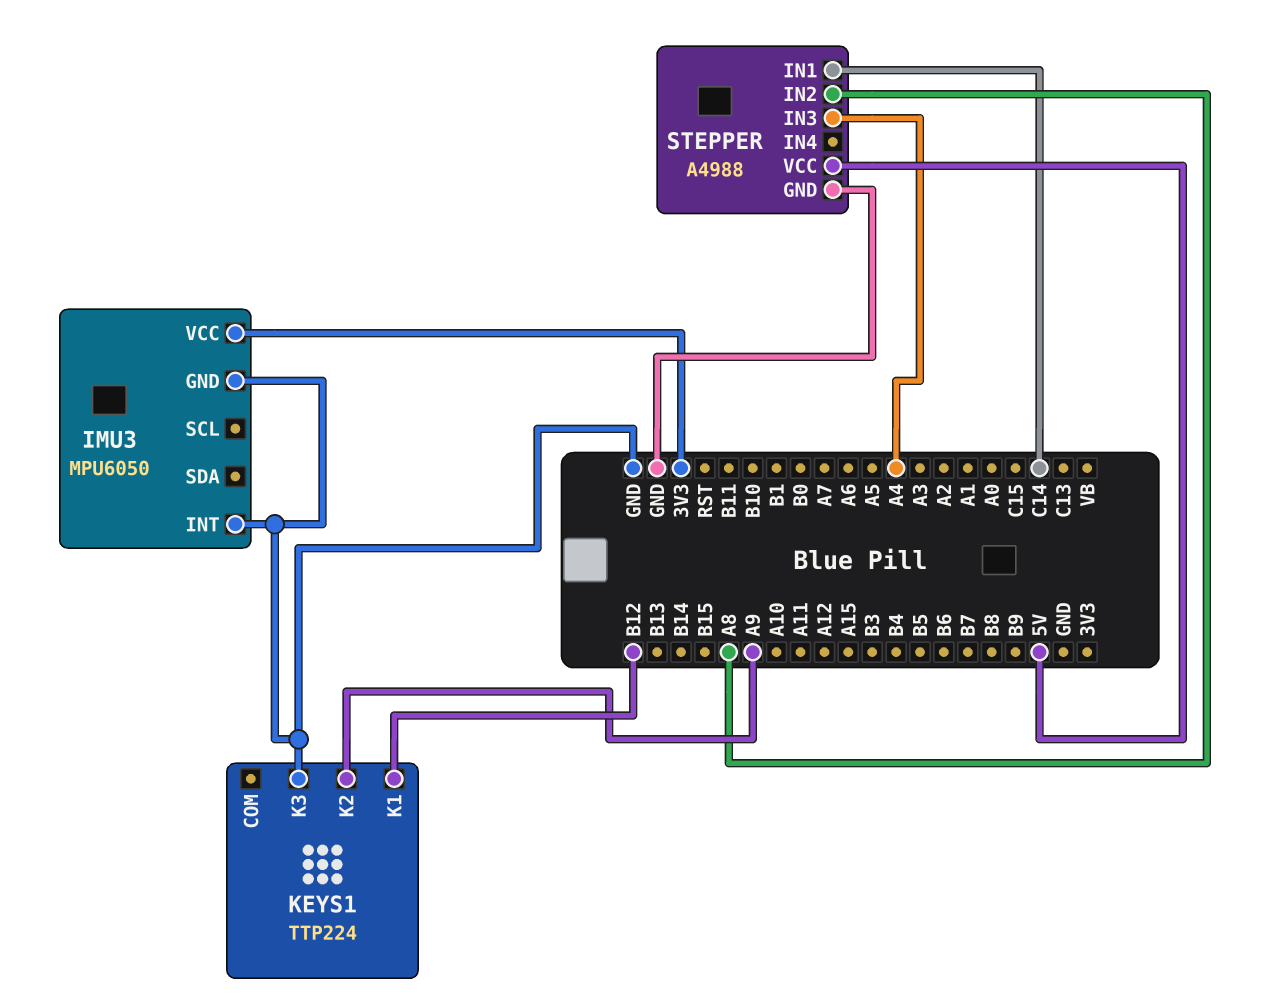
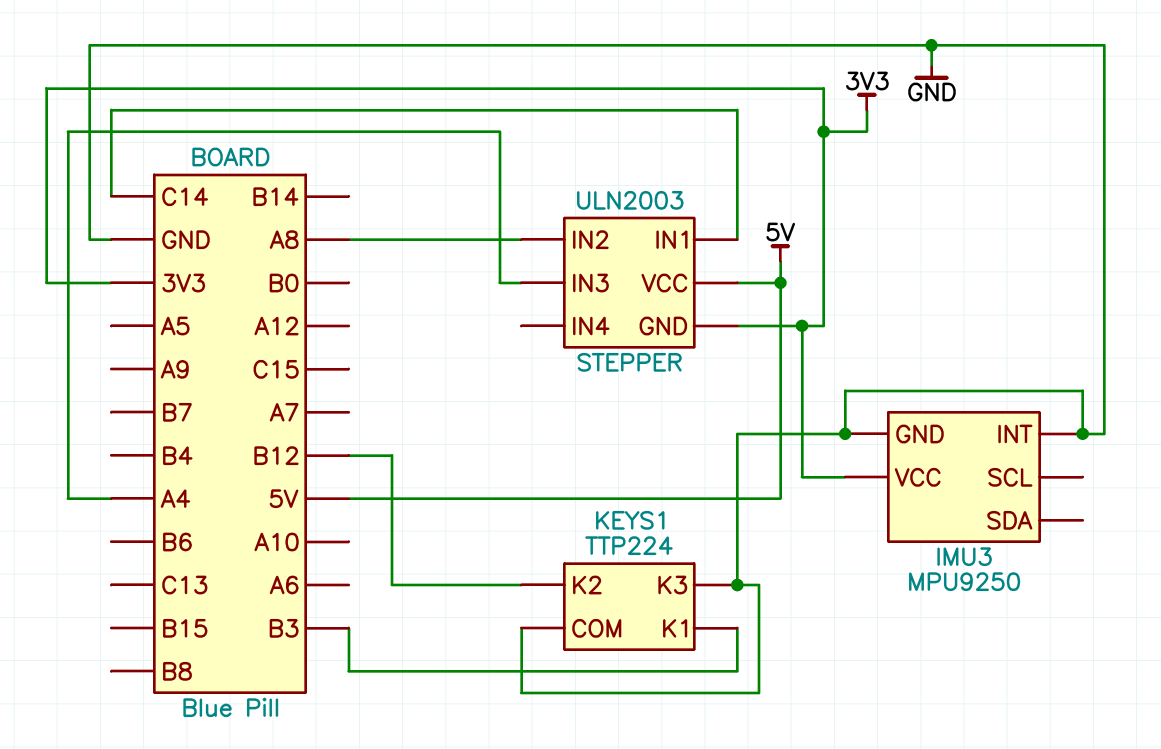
IMU3: MPU6050 -> MPU9250
KEYS1 pin COM: none -> GND
KEYS1 pin K1: B12 -> B3
KEYS1 pin K2: A9 -> B12
STEPPER: A4988 -> ULN2003
STEPPER pin GND: GND -> 3V3

